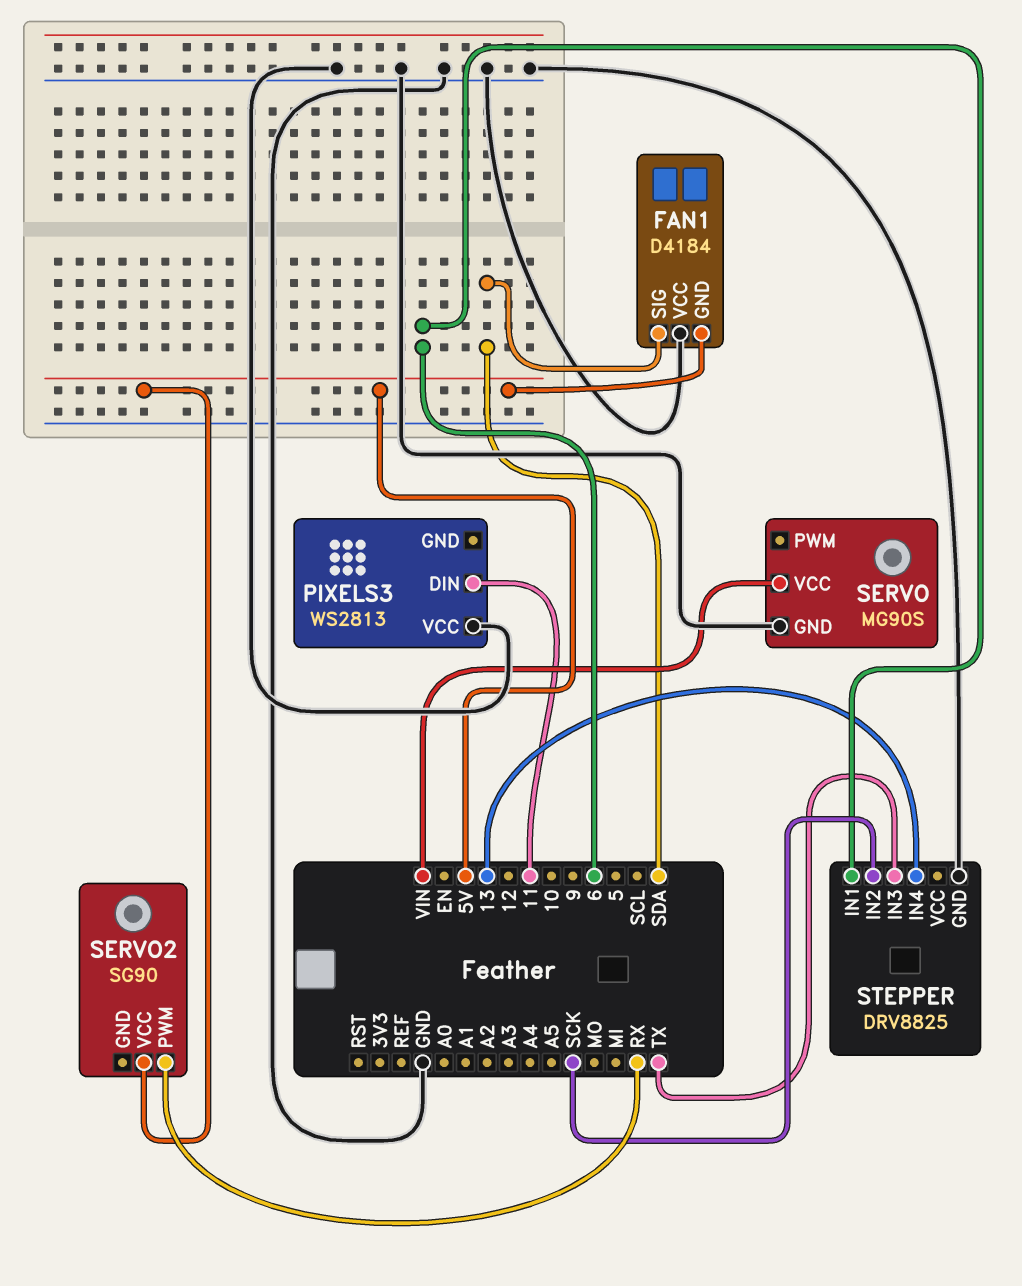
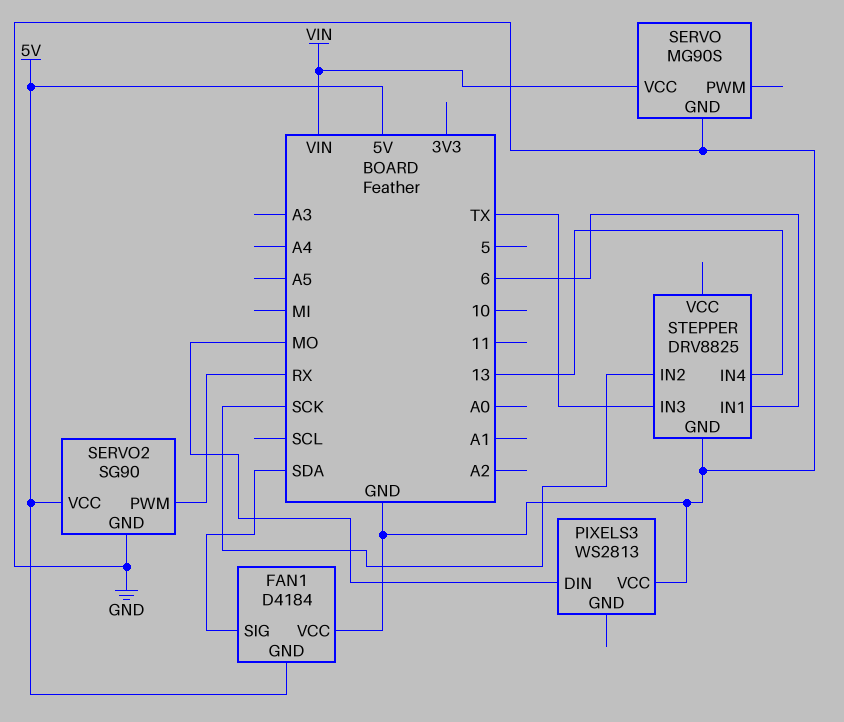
PIXELS3 pin DIN: 11 -> MO
SERVO2 pin GND: none -> GND

